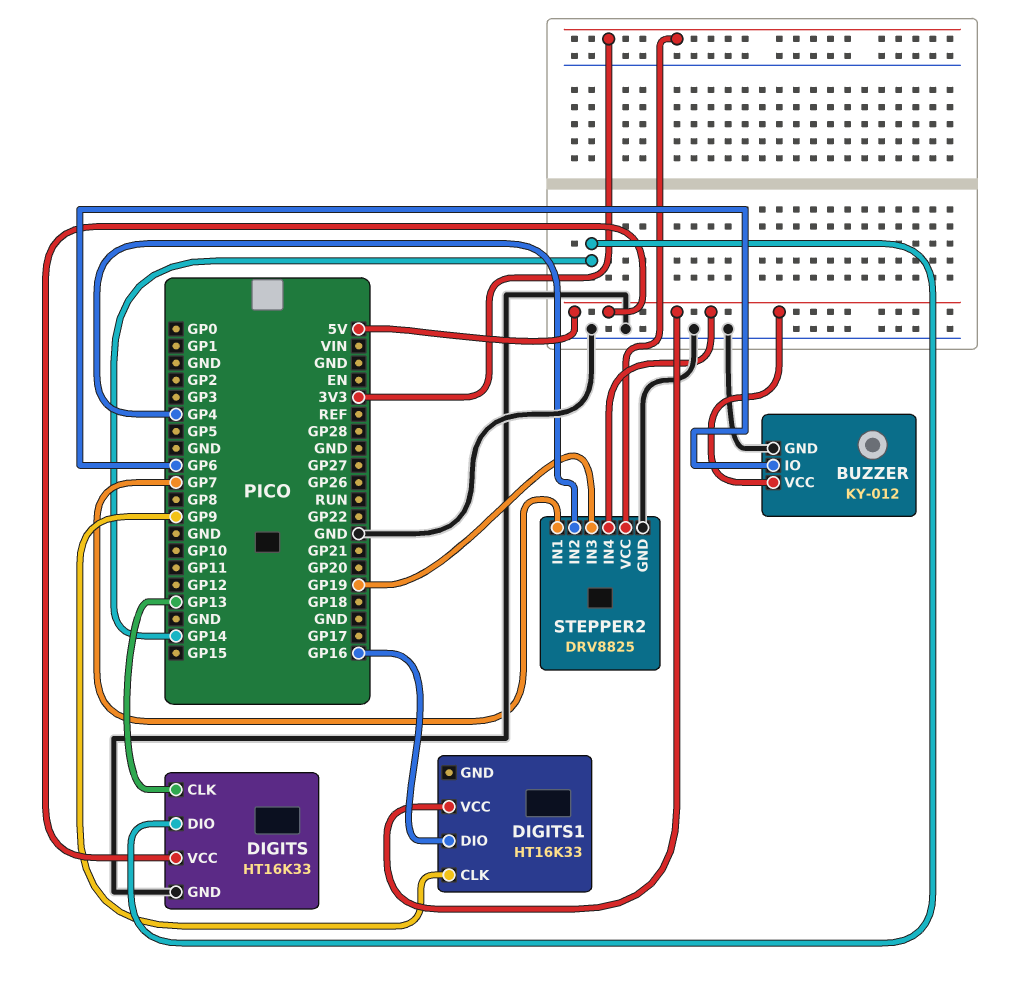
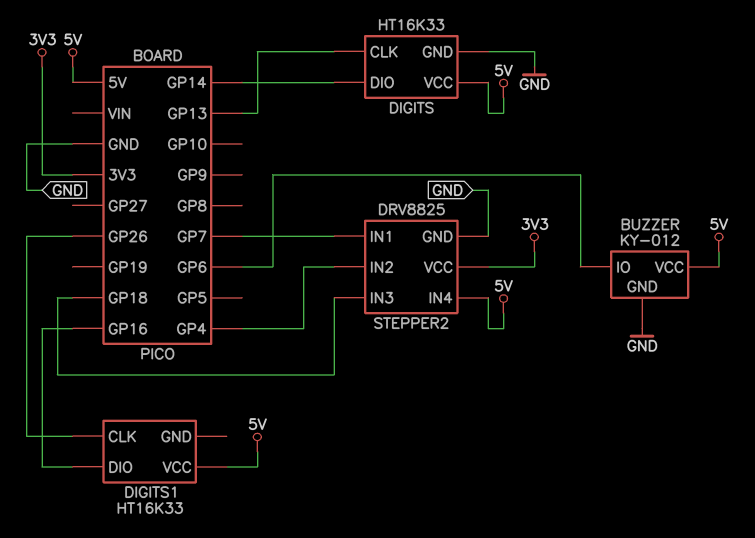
DIGITS1 pin CLK: GP9 -> GP26
STEPPER2 pin IN3: GP19 -> GP18

